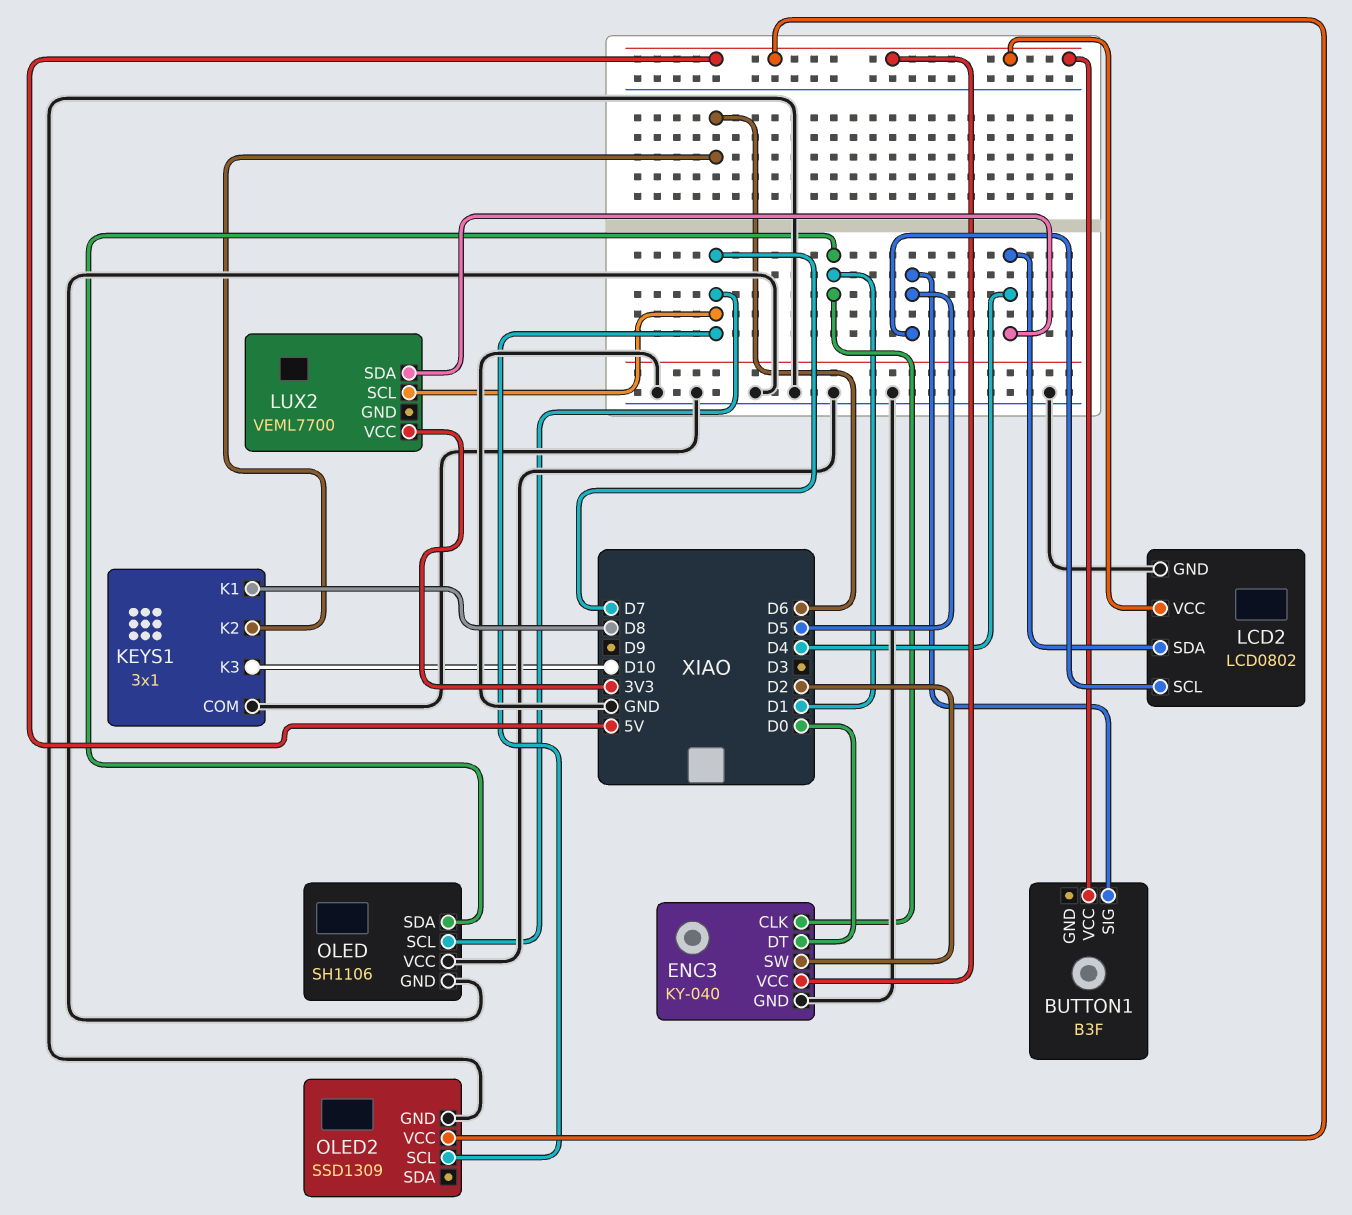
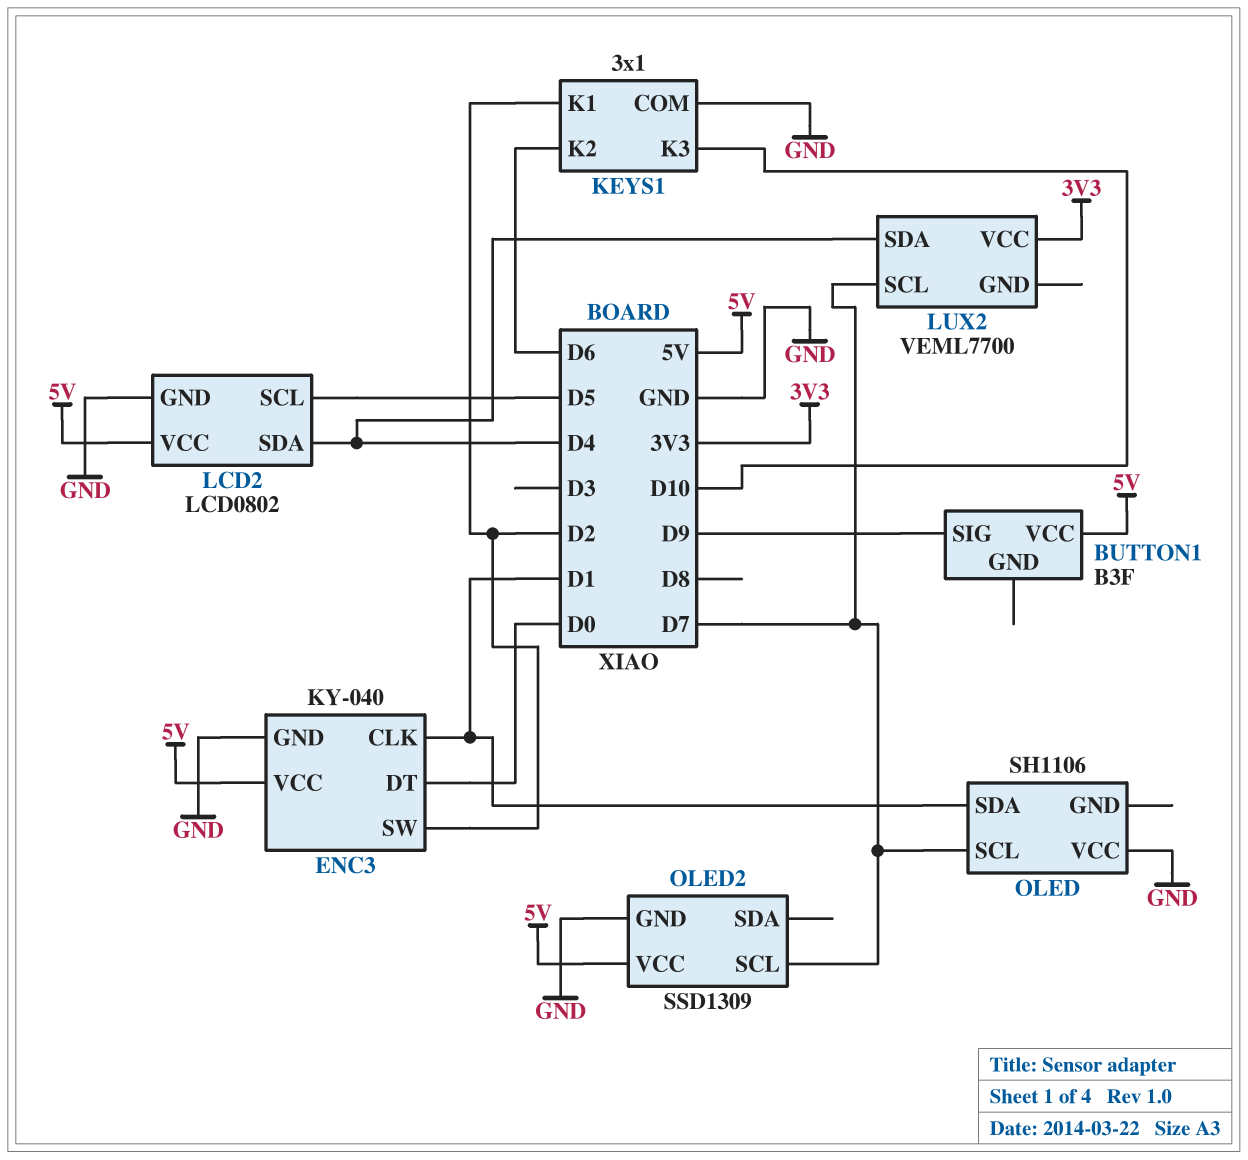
BUTTON1 pin SIG: D5 -> D9
KEYS1 pin K1: D8 -> D2
OLED pin GND: GND -> none

